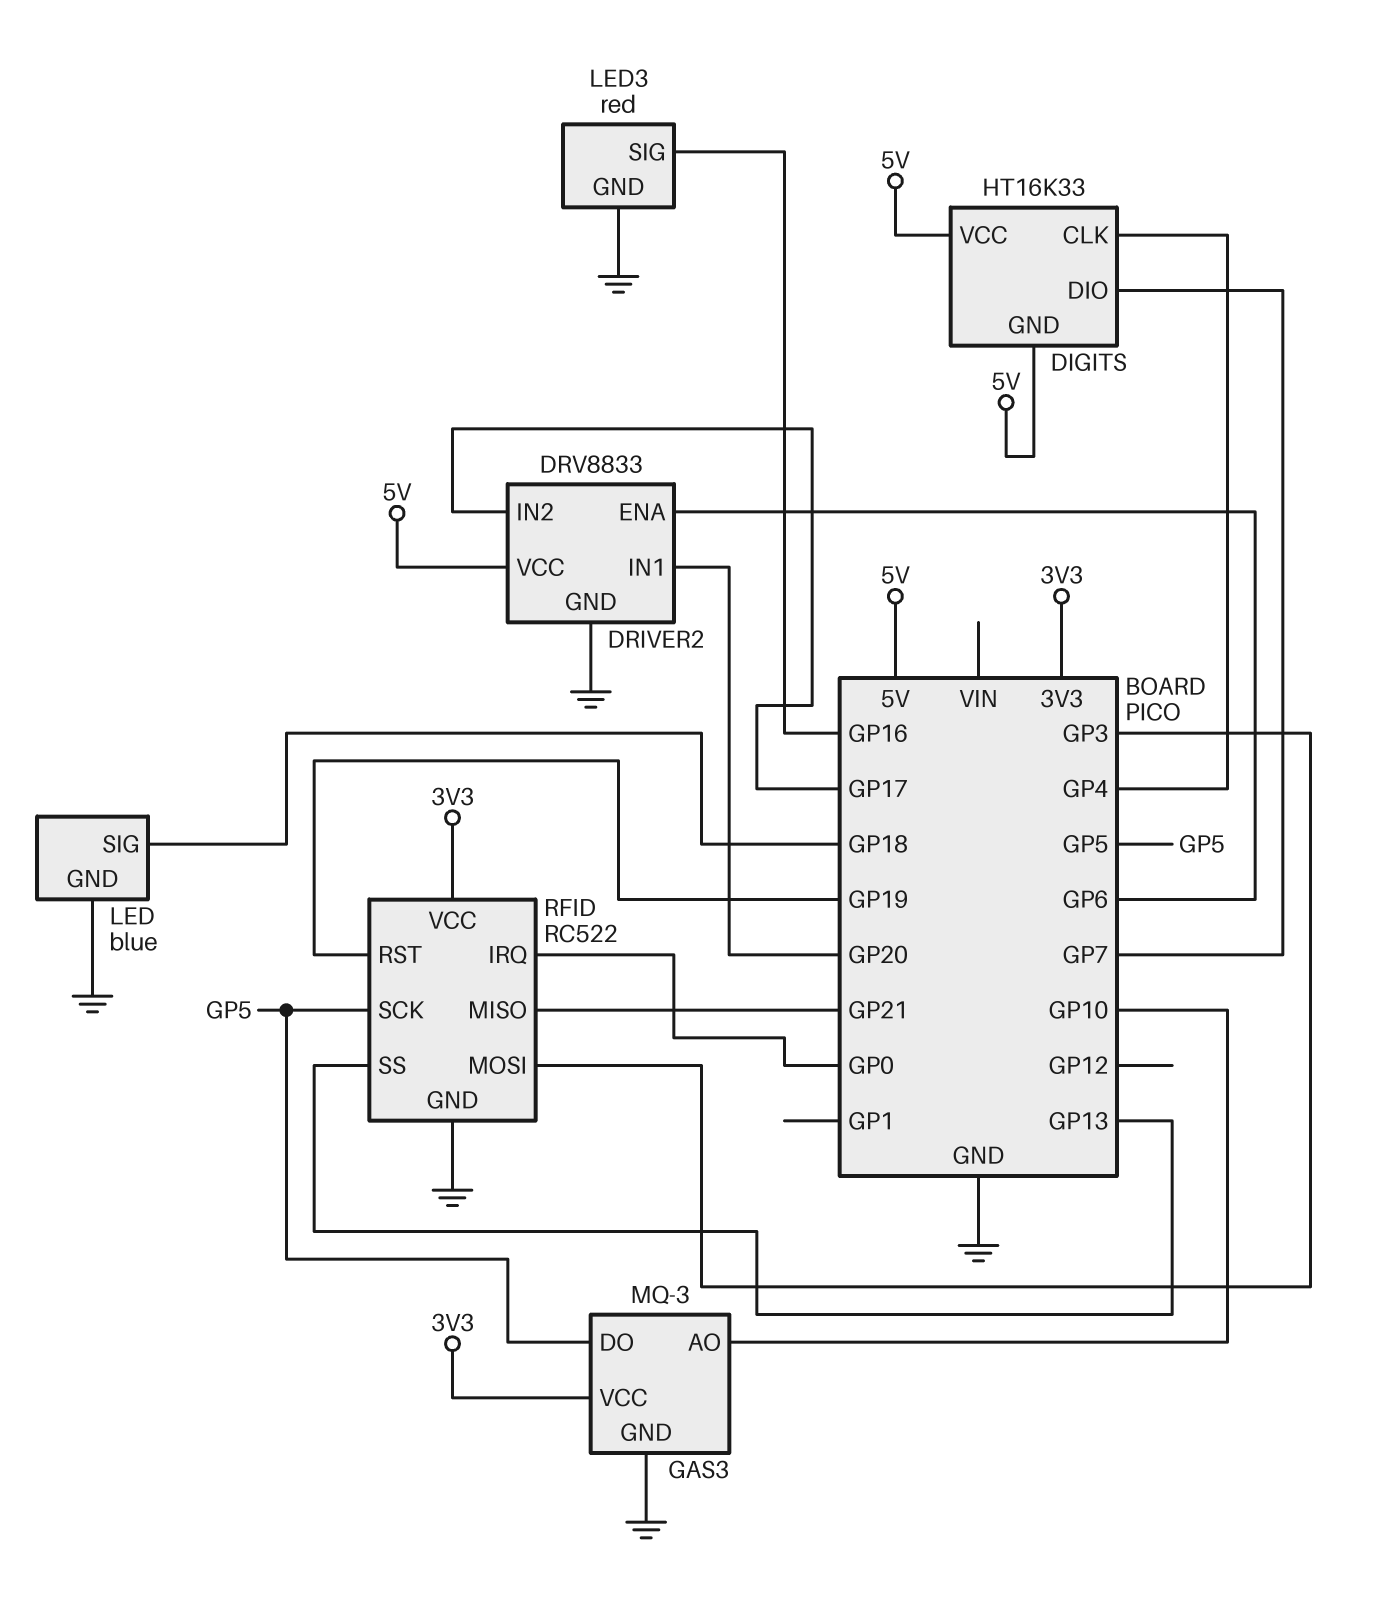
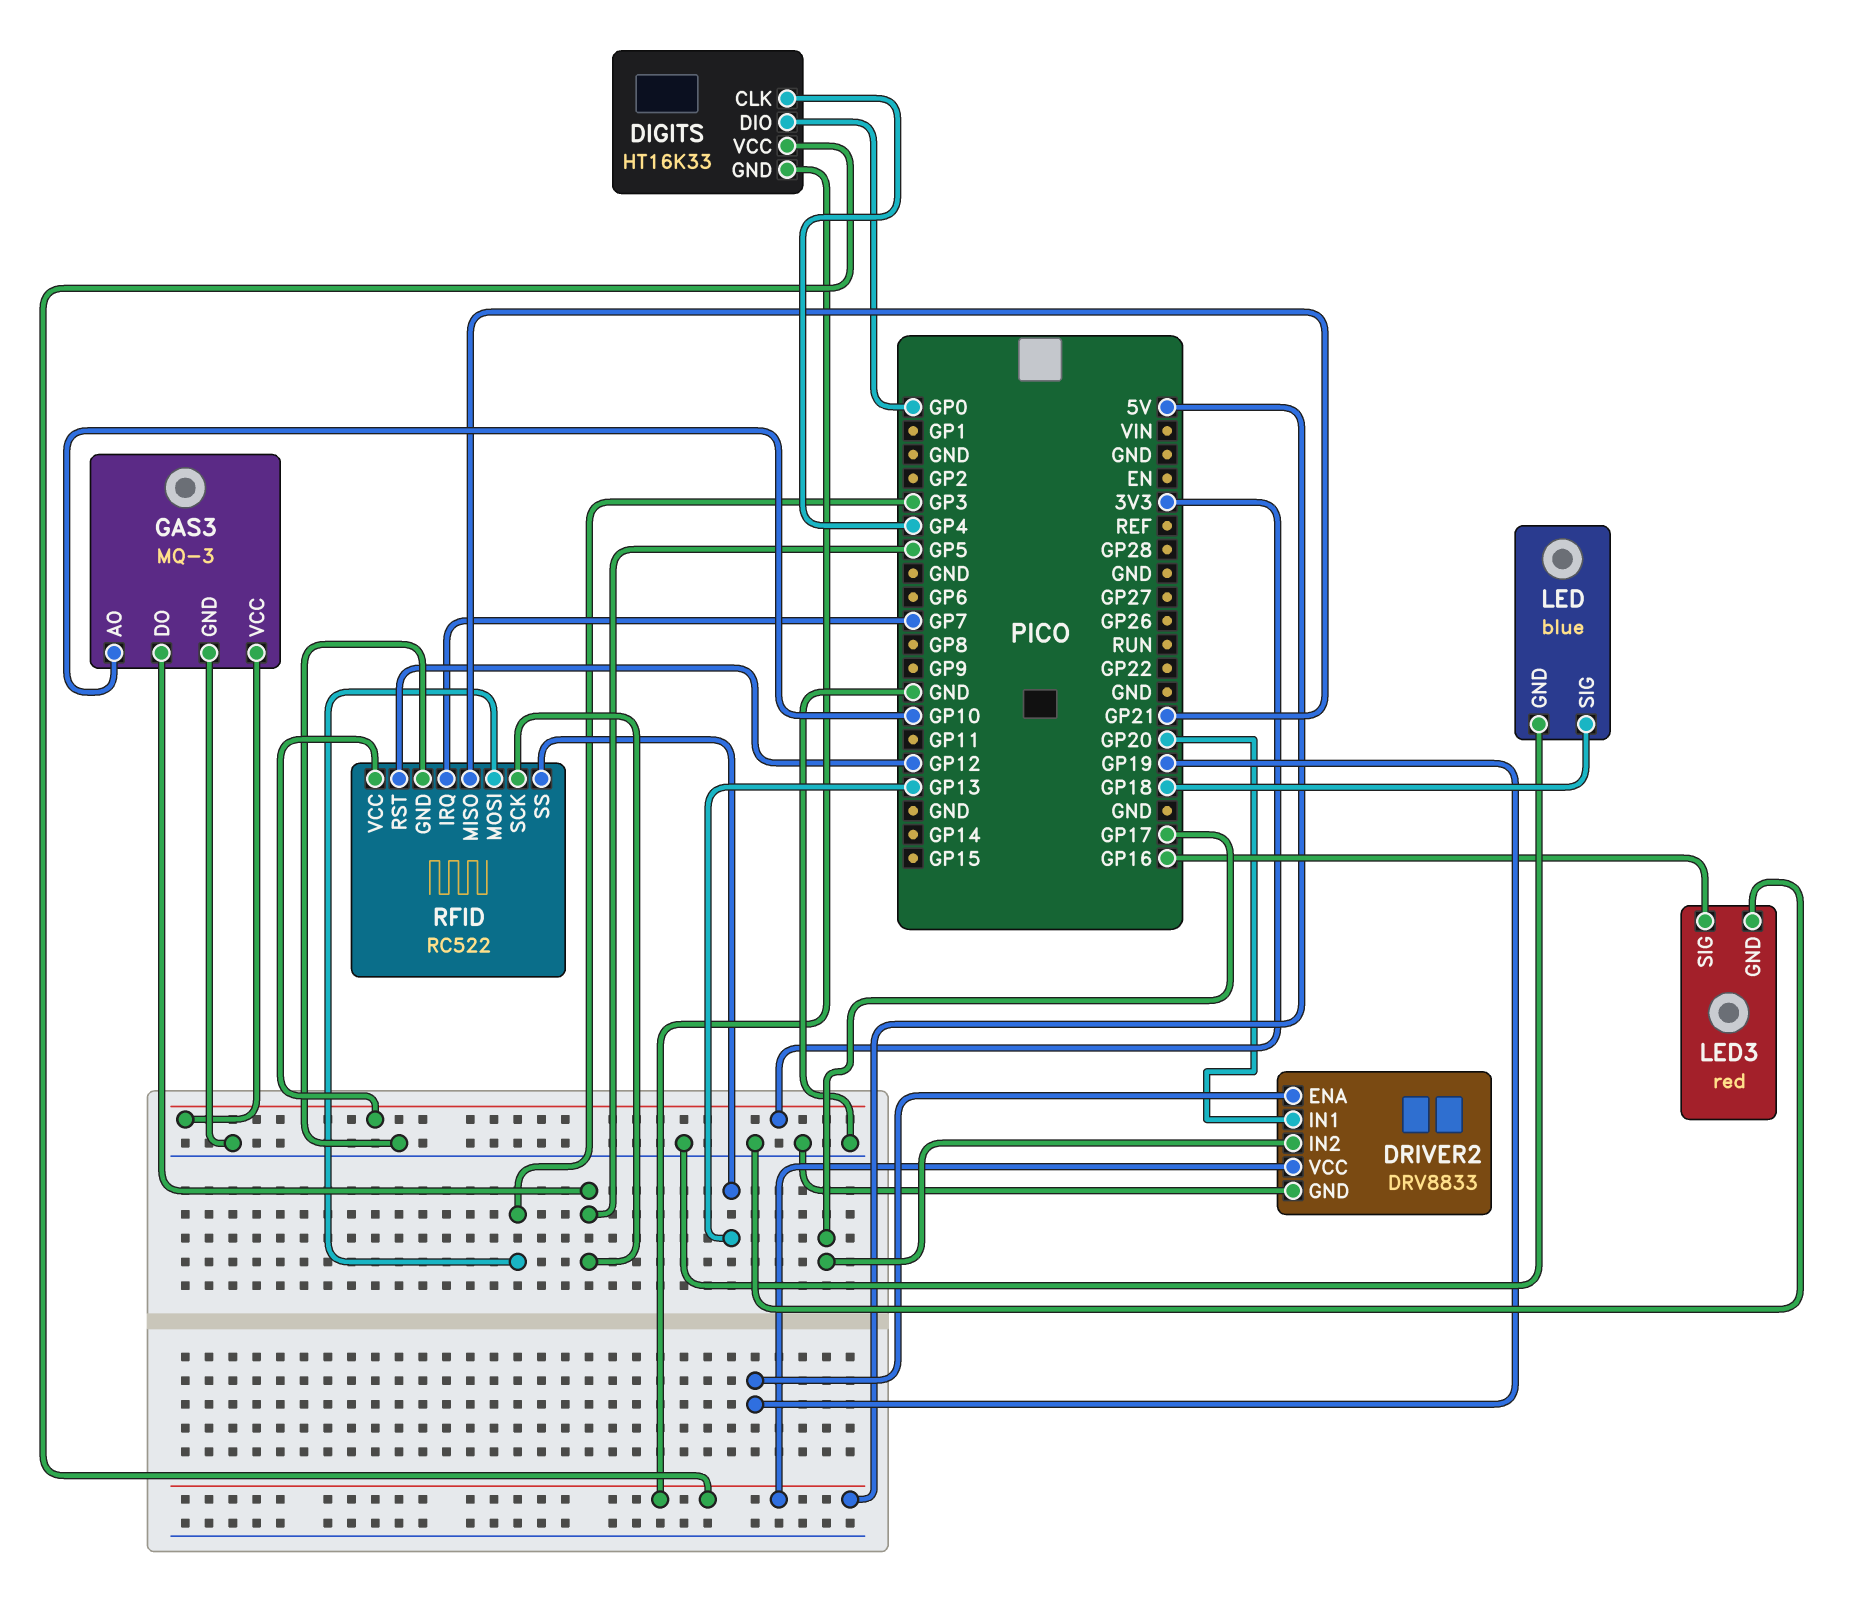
DIGITS pin DIO: GP7 -> GP0
DRIVER2 pin ENA: GP6 -> GP19
RFID pin IRQ: GP0 -> GP7
RFID pin RST: GP19 -> GP12

